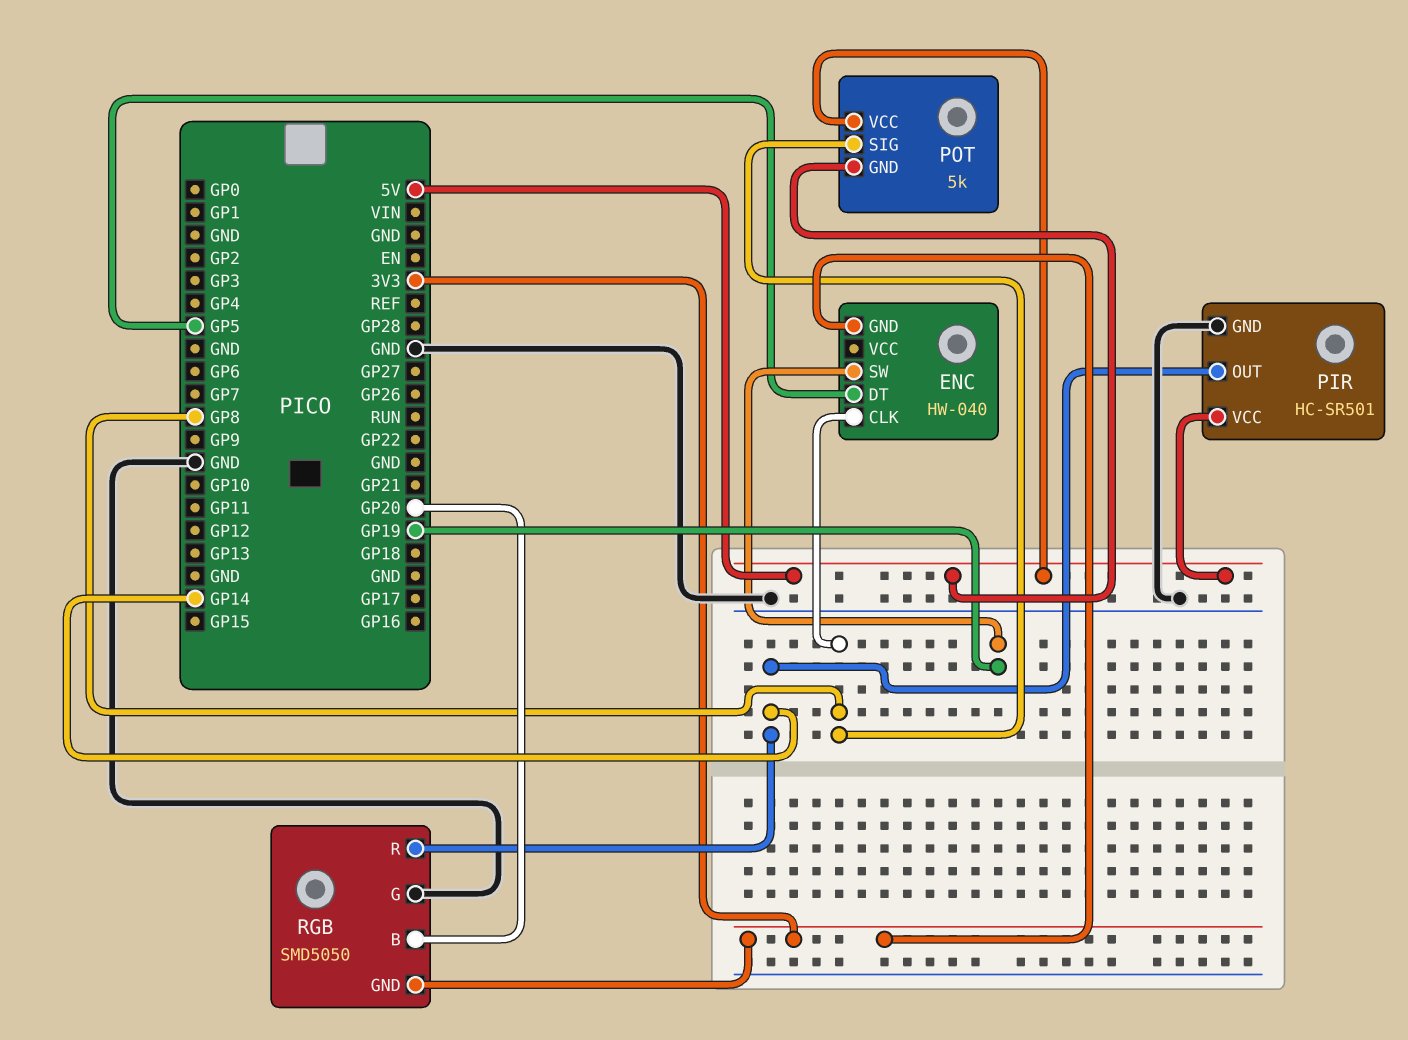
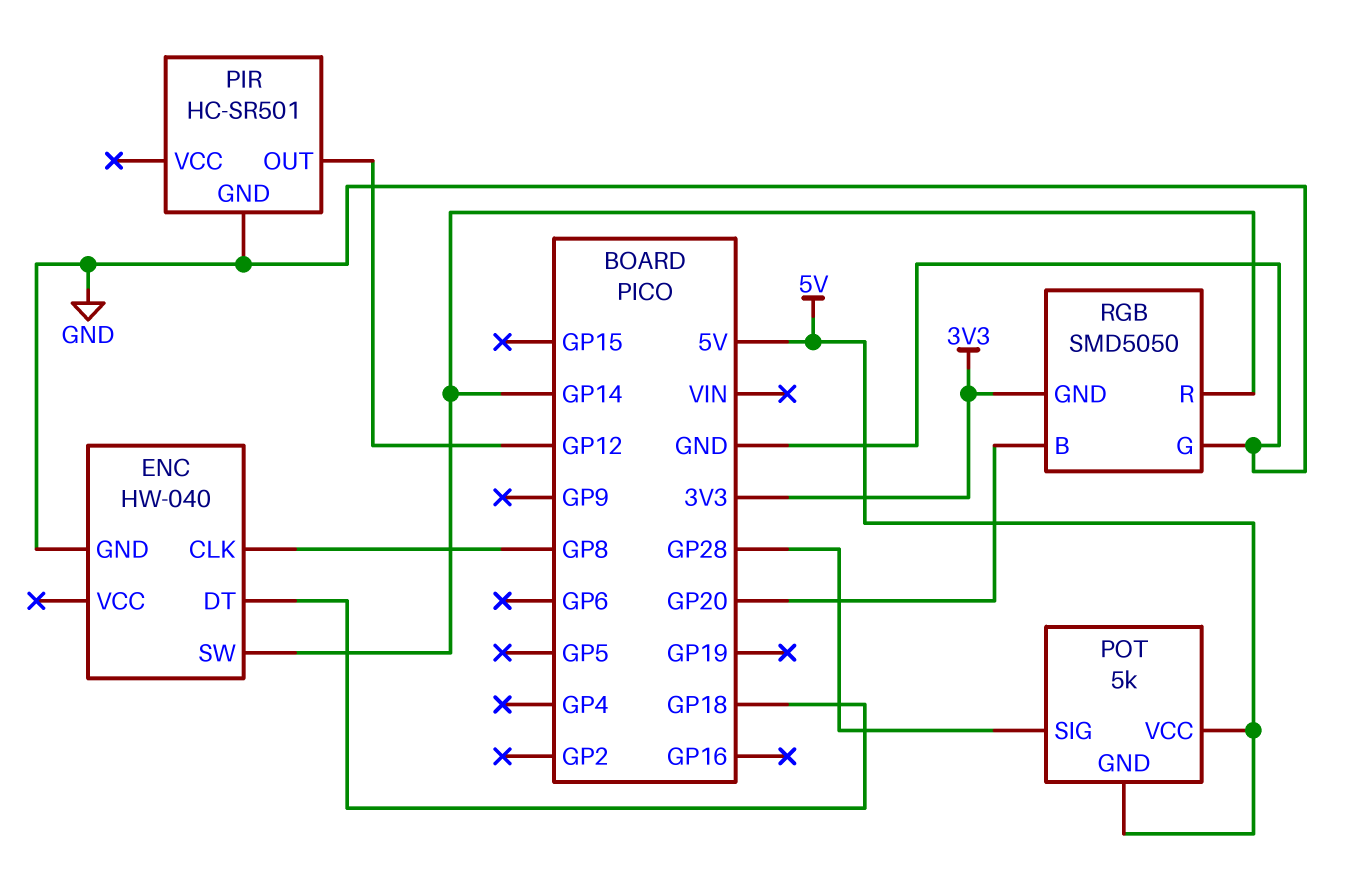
ENC pin DT: GP5 -> GP18
ENC pin GND: 3V3 -> GND
ENC pin SW: GP19 -> GP14
PIR pin OUT: GP14 -> GP12
PIR pin VCC: 5V -> none
POT pin SIG: GP8 -> GP28

